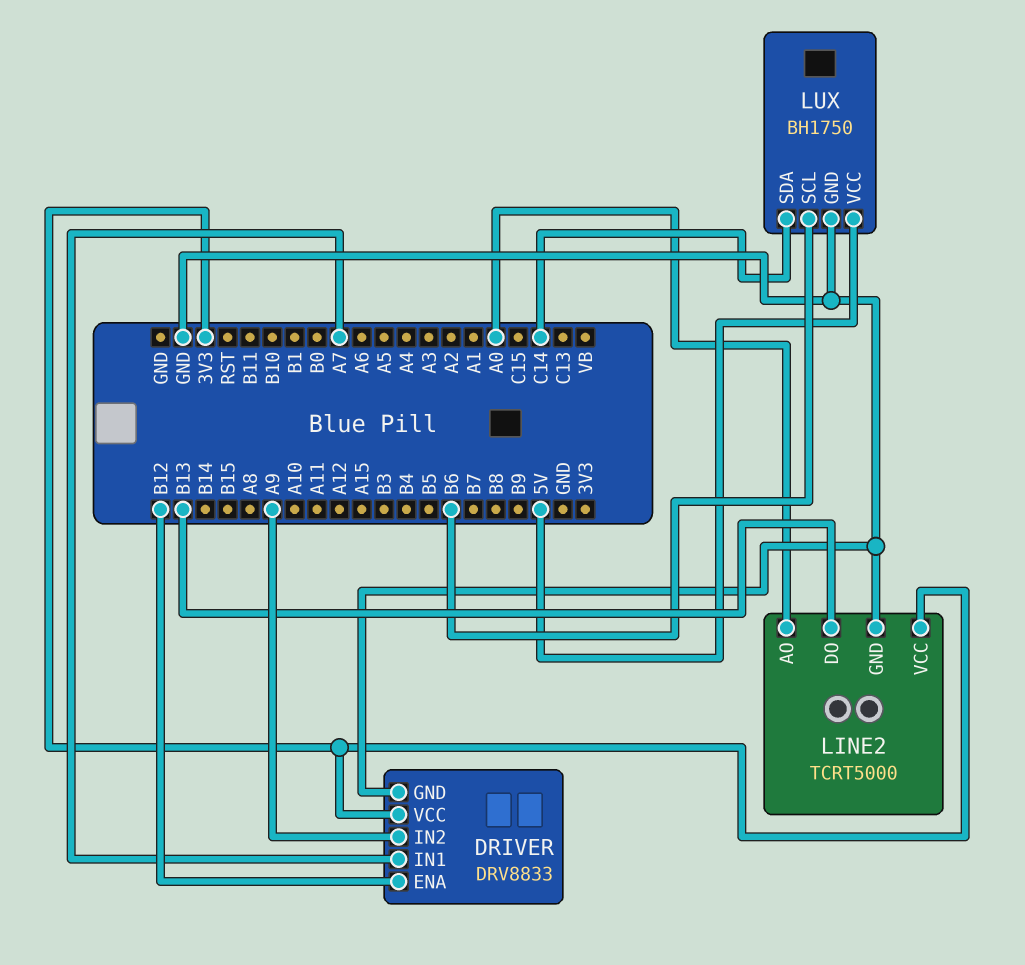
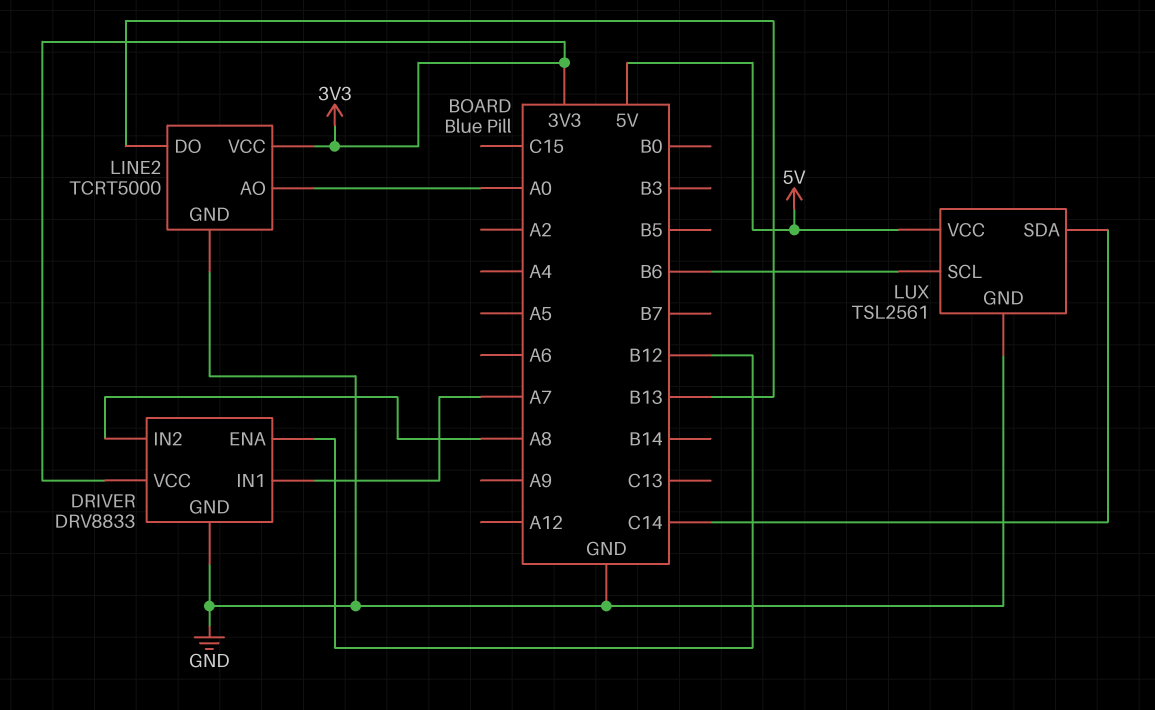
DRIVER pin IN2: A9 -> A8
LUX: BH1750 -> TSL2561

